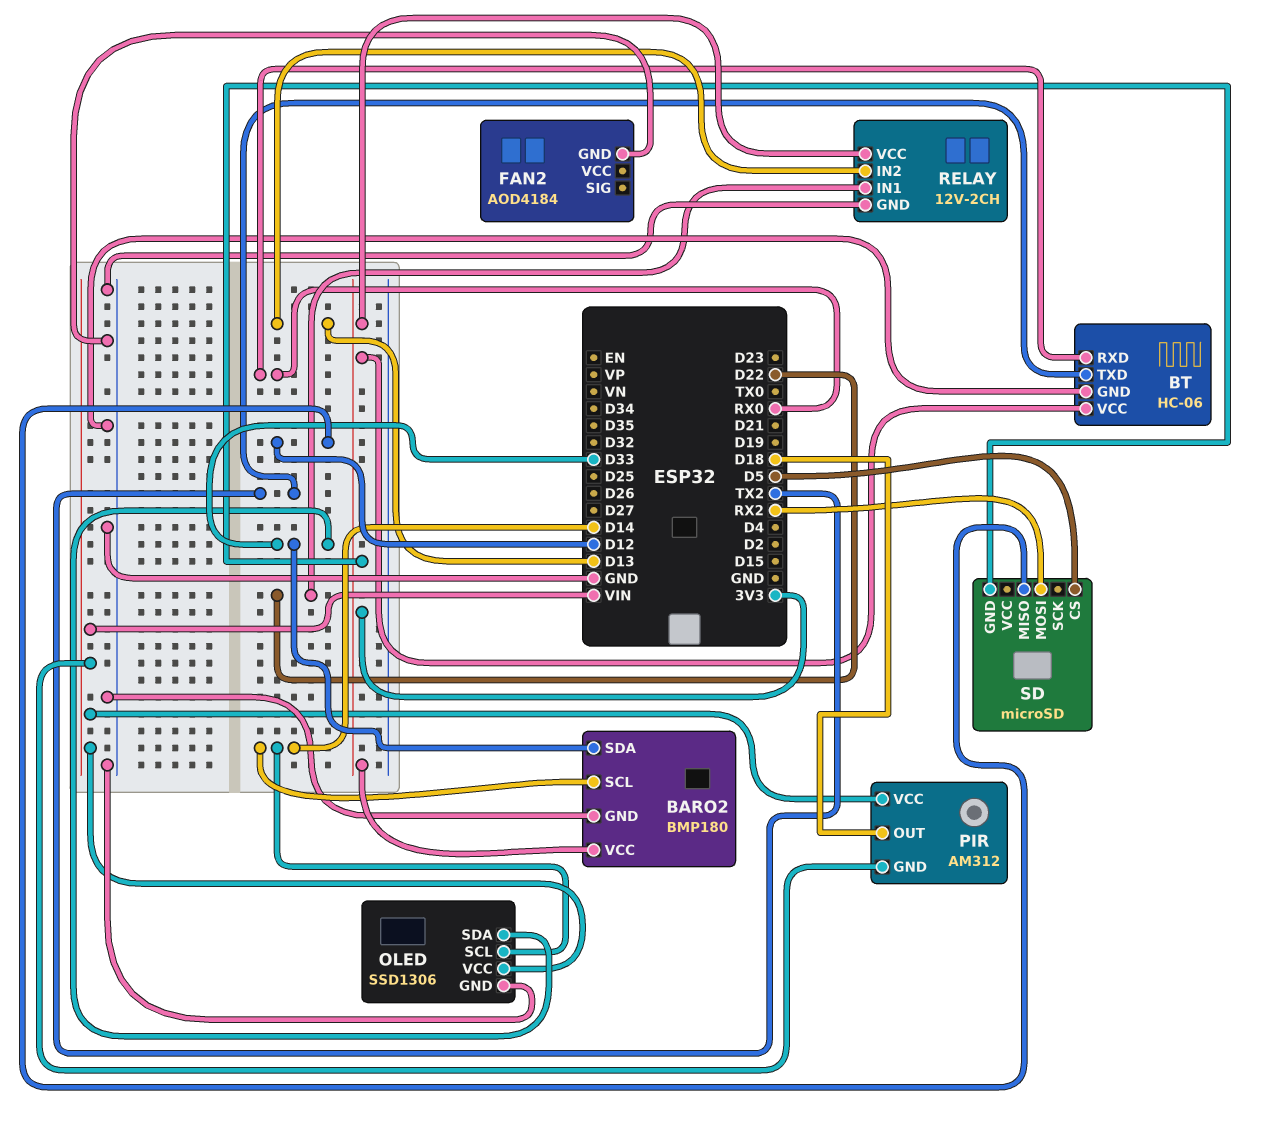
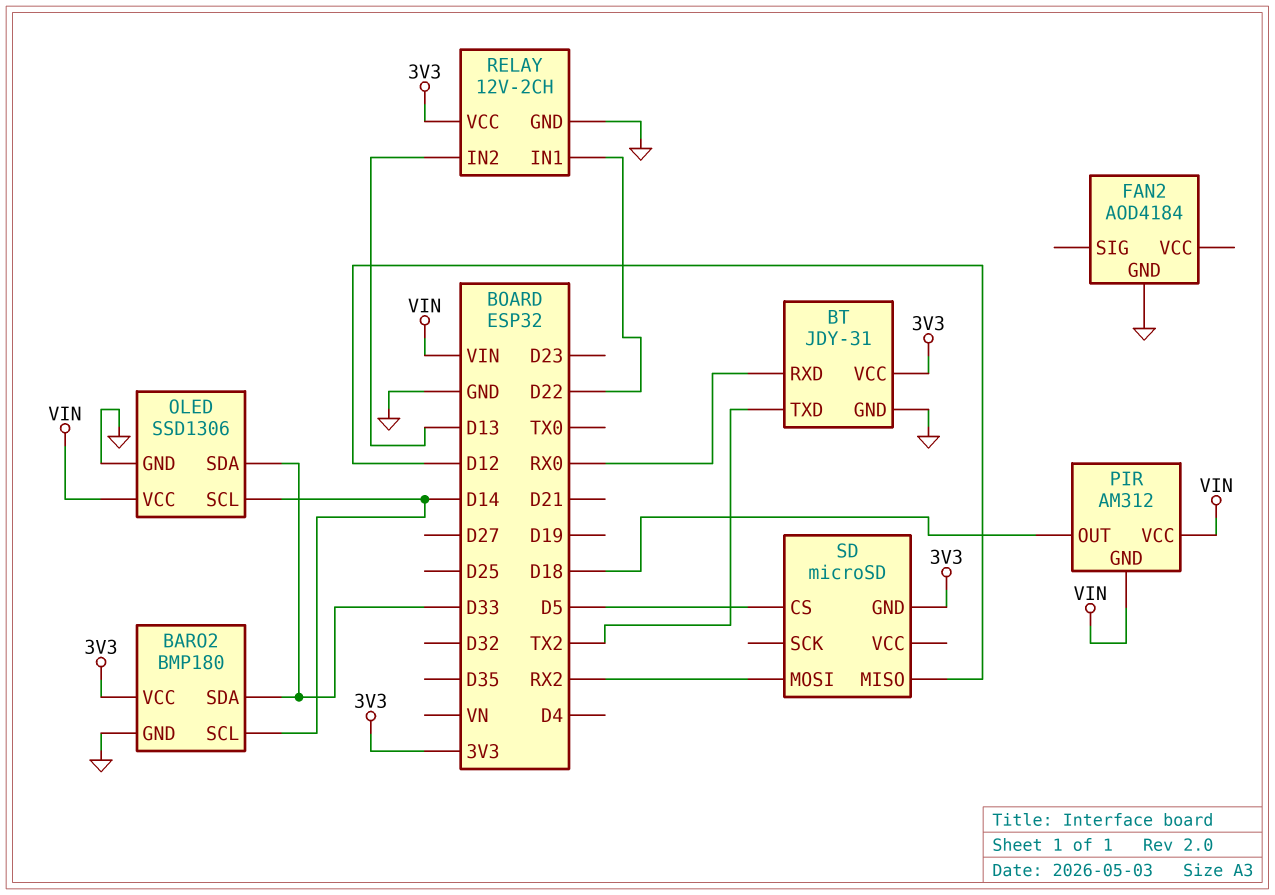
BT: HC-06 -> JDY-31

